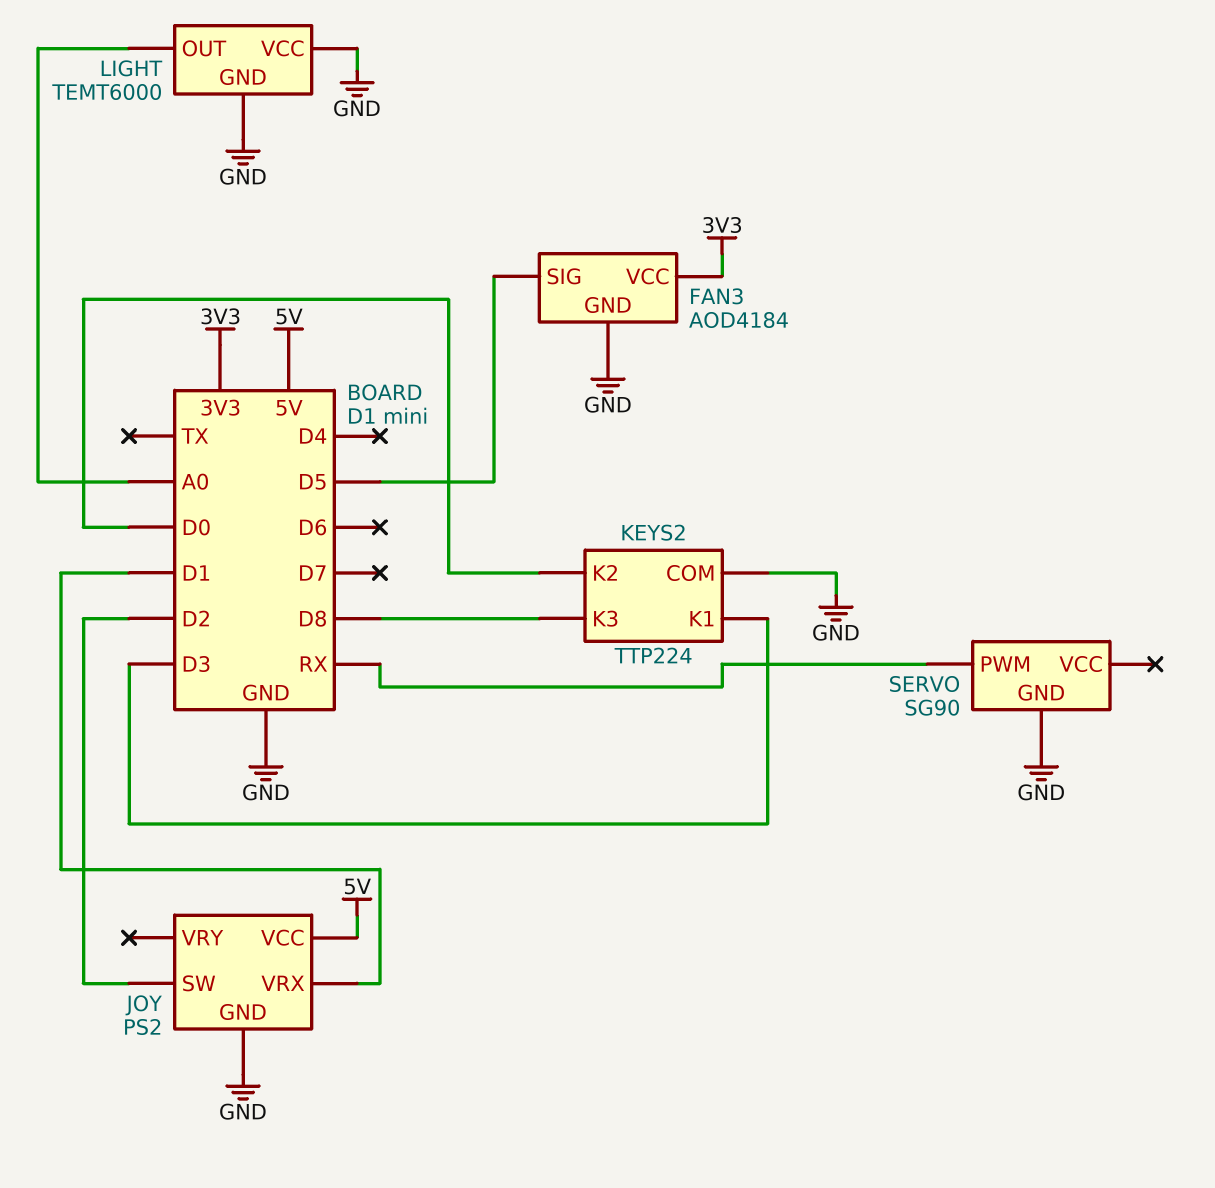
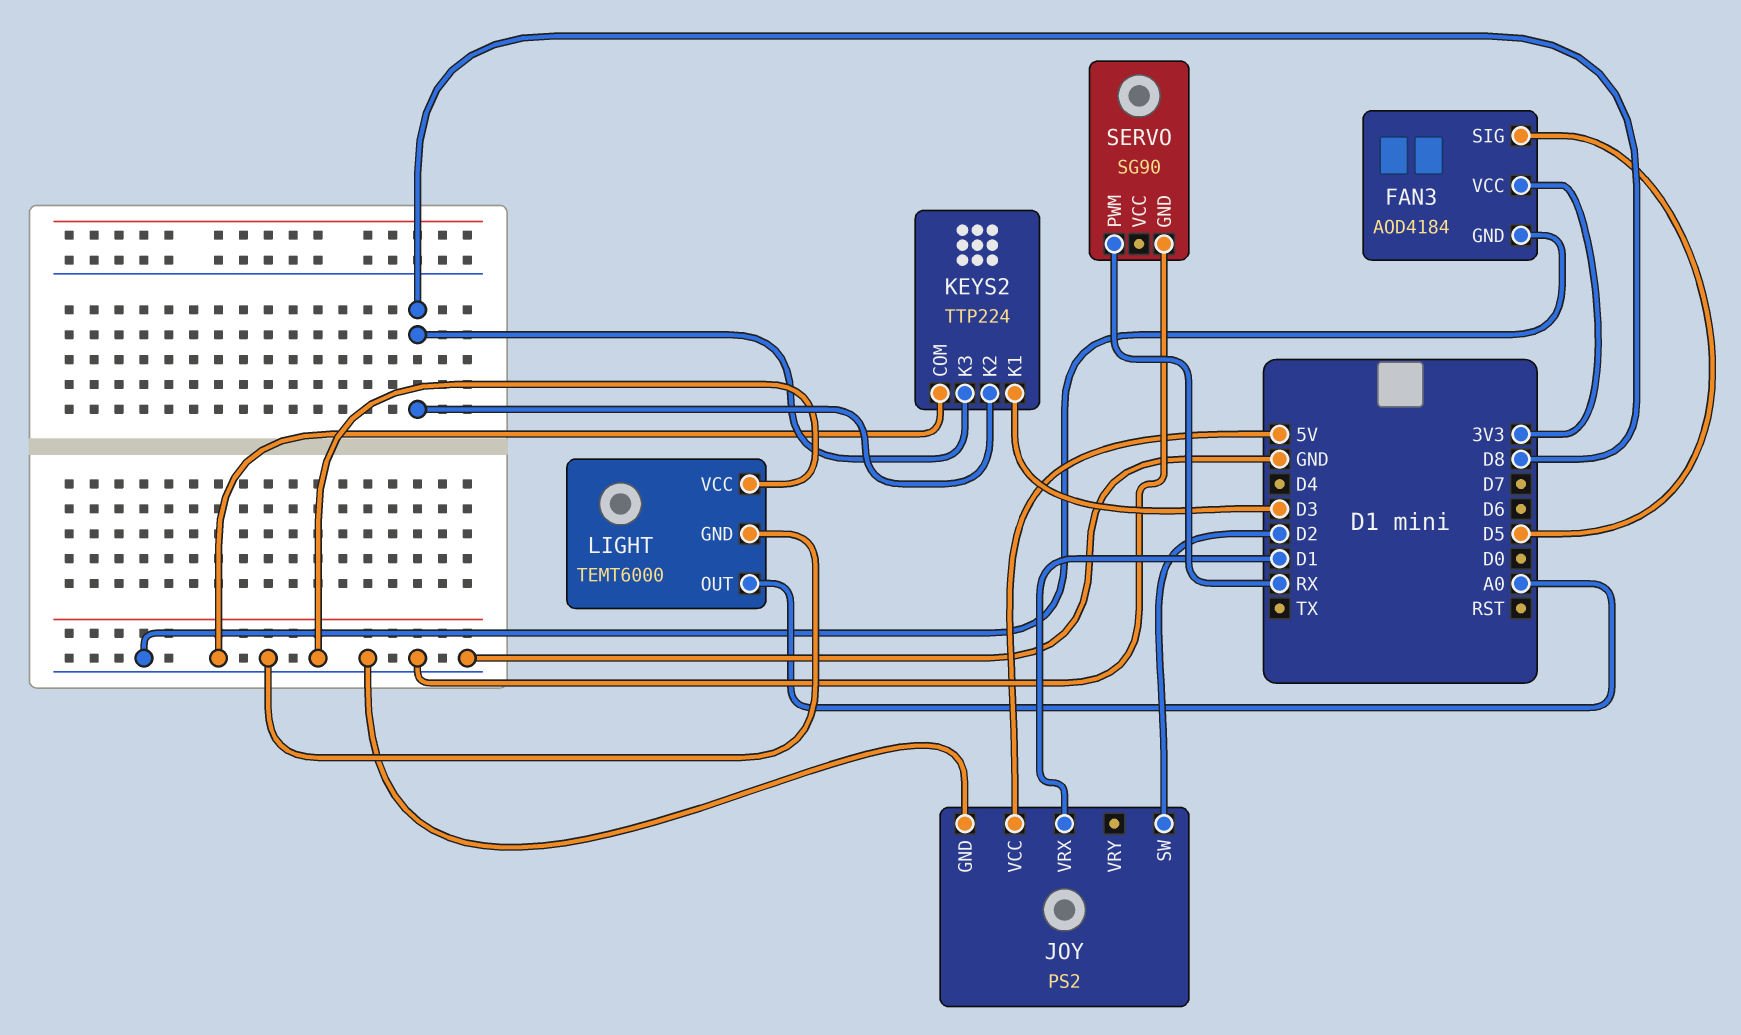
KEYS2 pin K2: D0 -> D8

